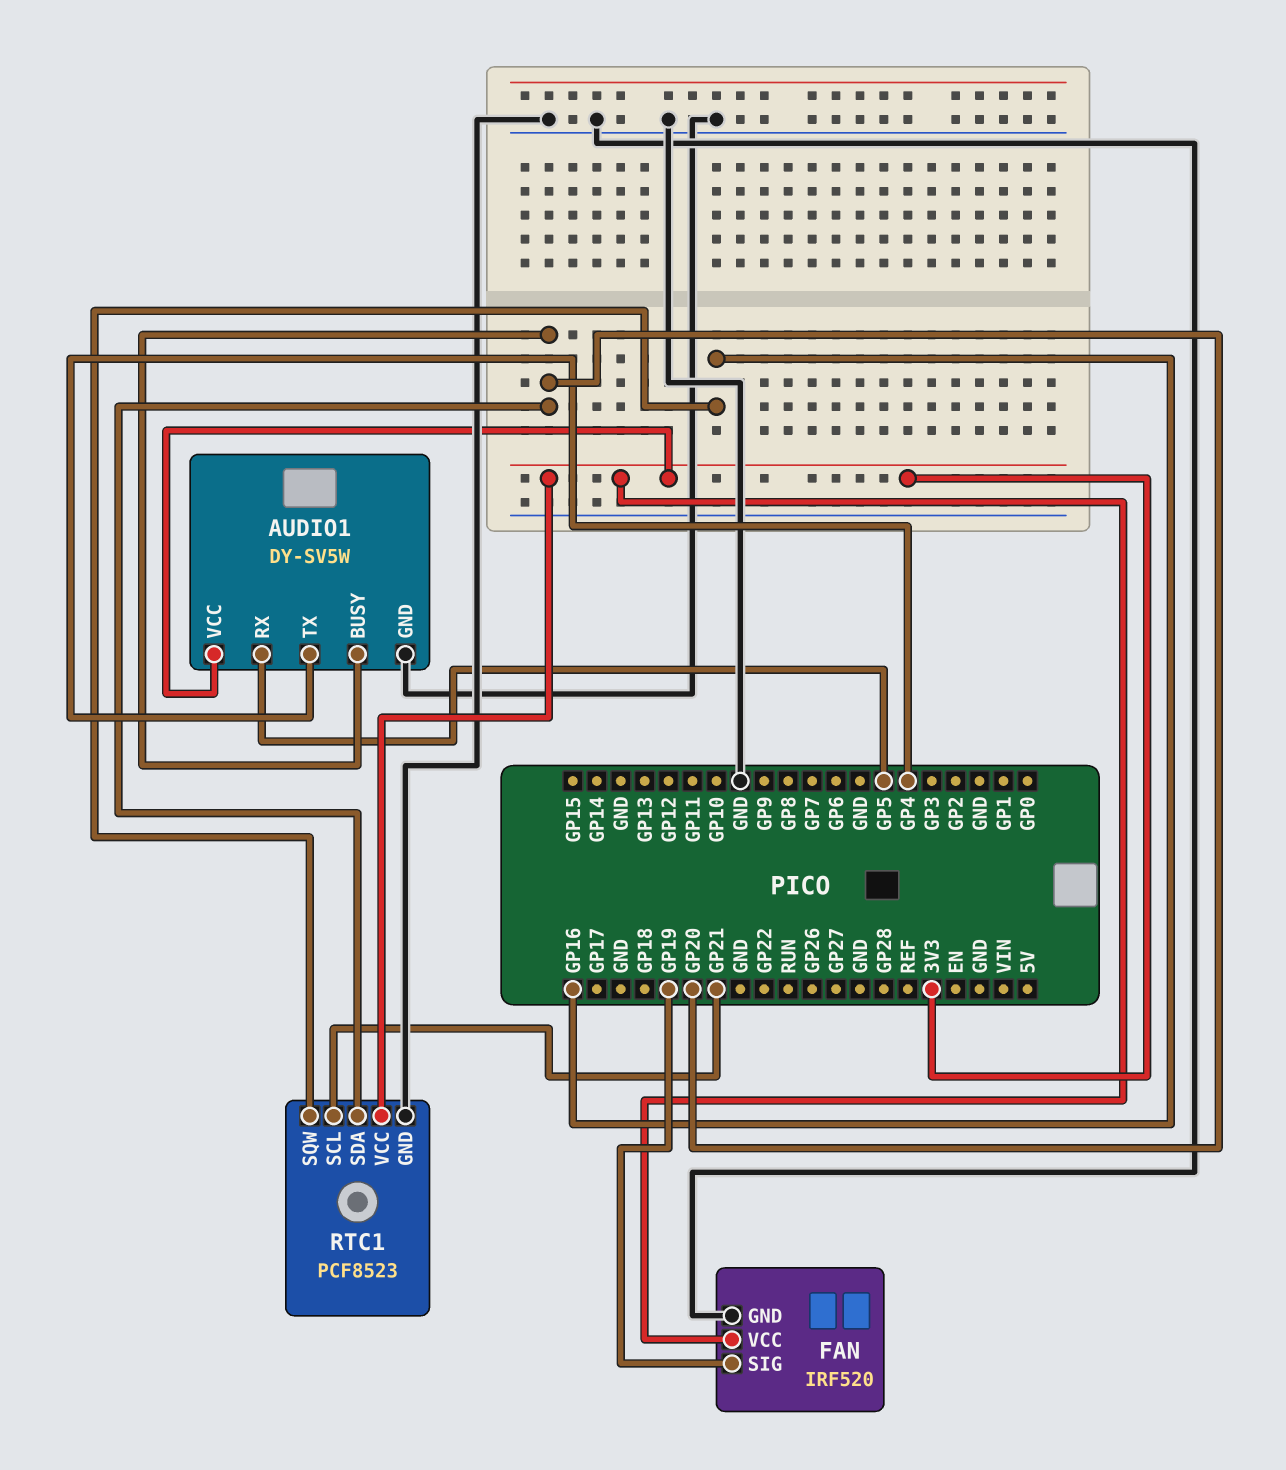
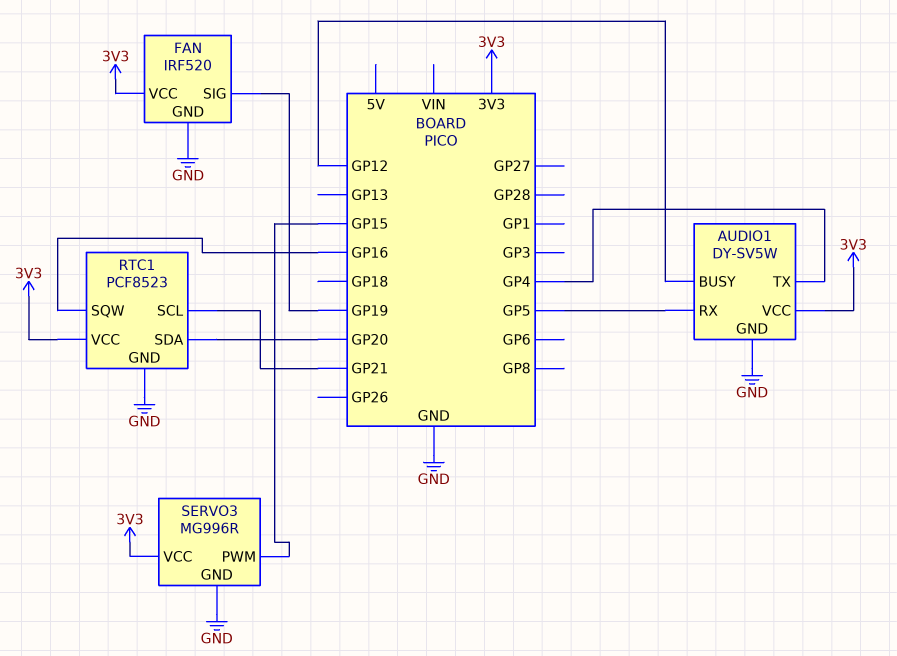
AUDIO1 pin BUSY: GP20 -> GP12
SERVO3: none -> MG996R
SERVO3 pin GND: none -> GND
SERVO3 pin PWM: none -> GP15
SERVO3 pin VCC: none -> 3V3

